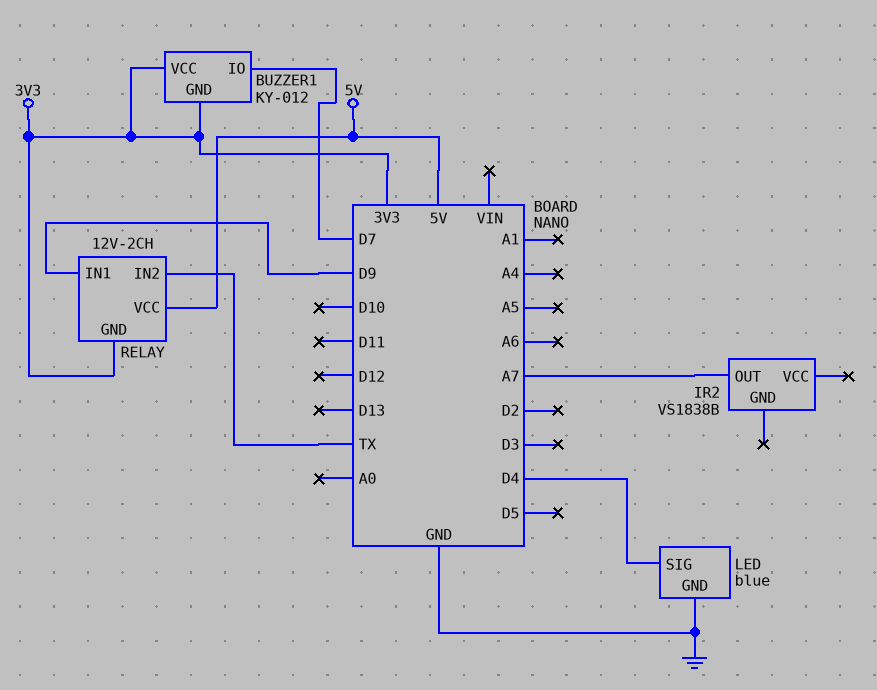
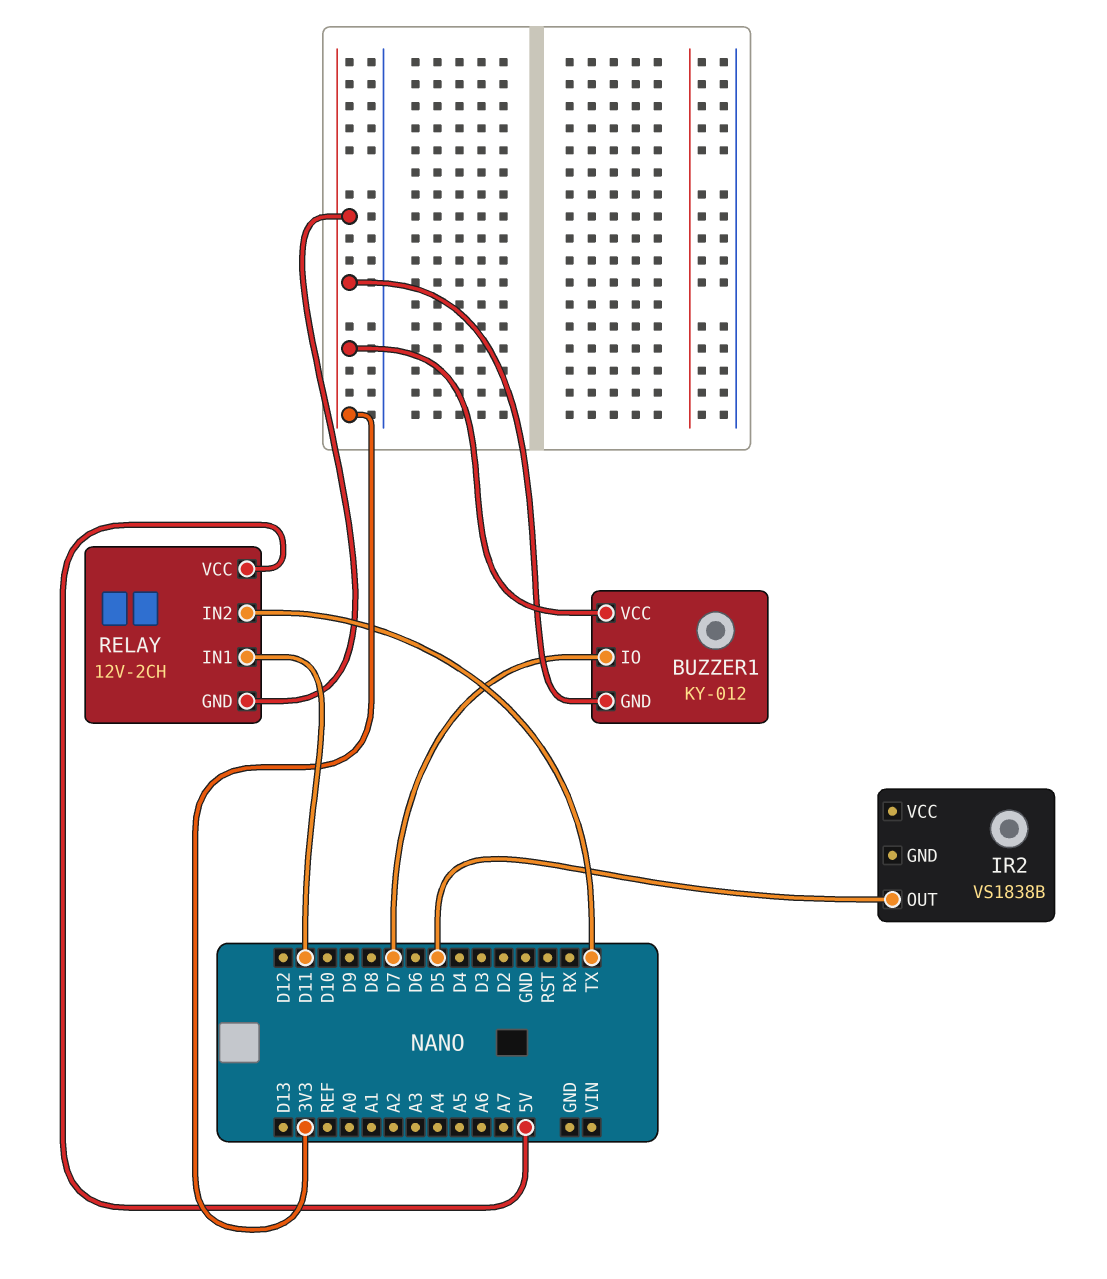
IR2 pin OUT: A7 -> D5
LED: blue -> none
LED pin GND: GND -> none
LED pin SIG: D4 -> none
RELAY pin IN1: D9 -> D11

